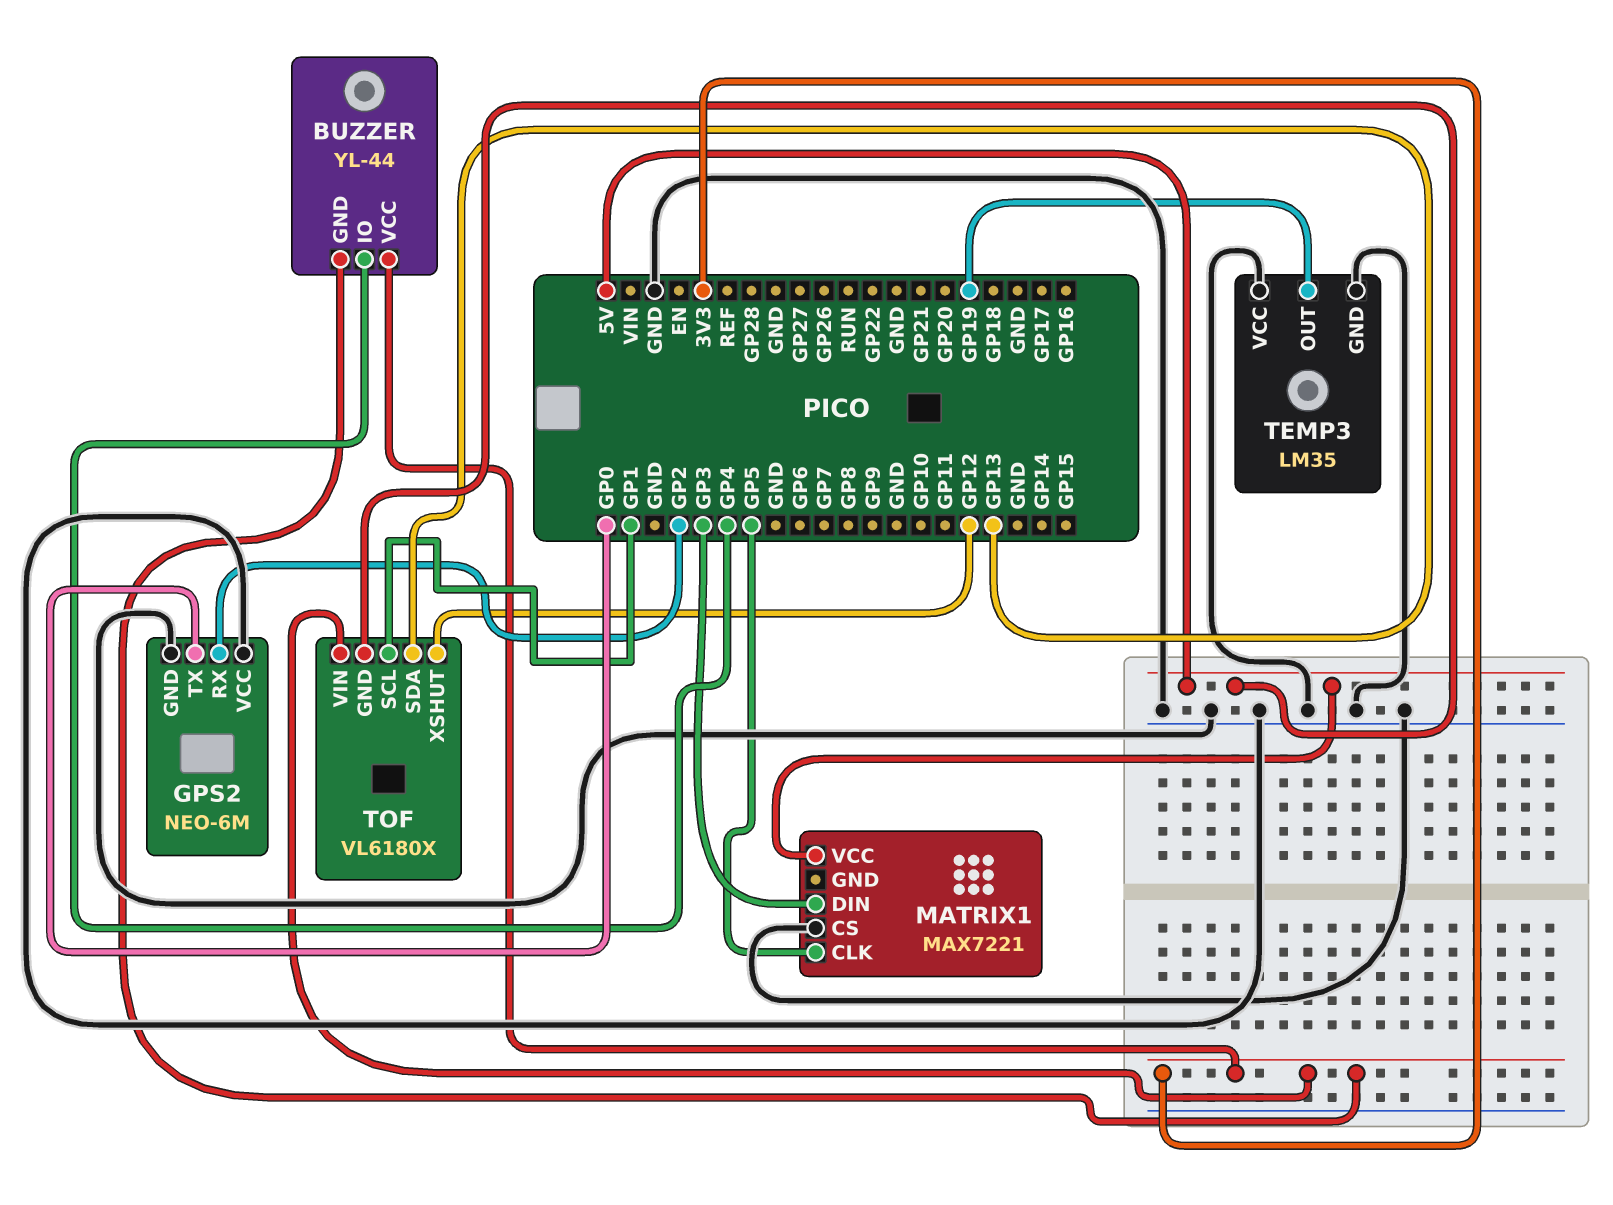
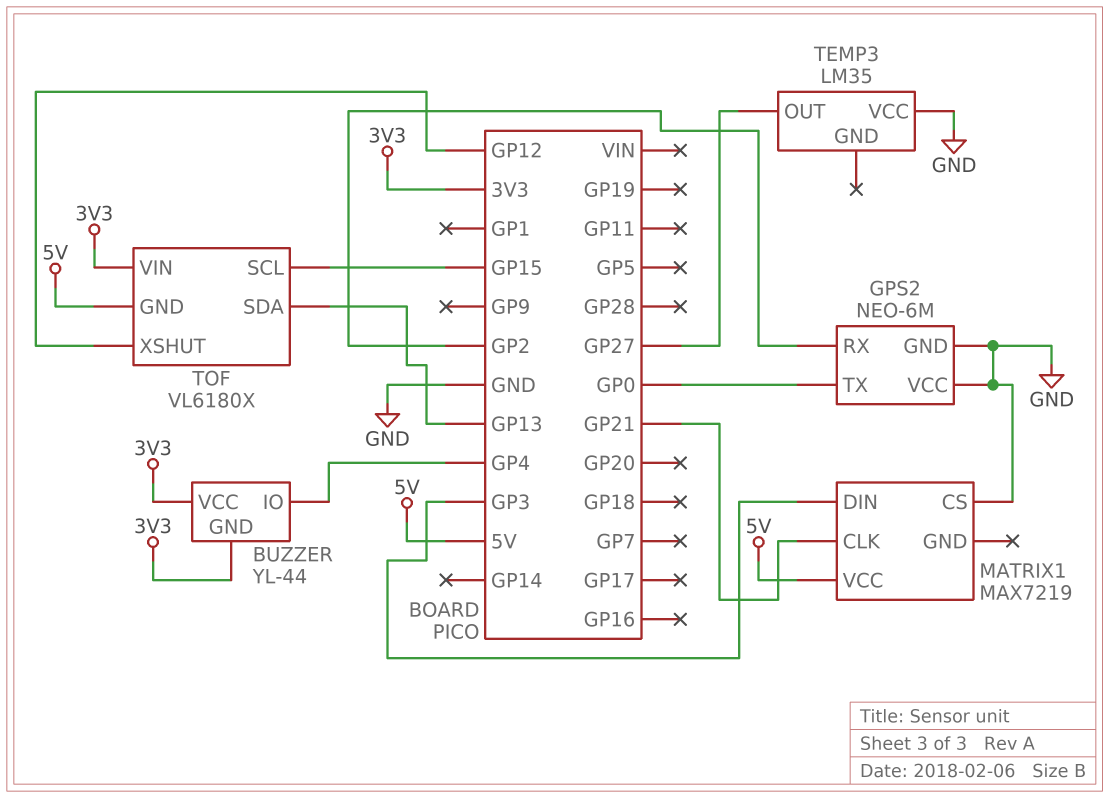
MATRIX1: MAX7221 -> MAX7219
MATRIX1 pin CLK: GP5 -> GP21
TEMP3 pin GND: GND -> none
TEMP3 pin OUT: GP19 -> GP27
TOF pin SCL: GP1 -> GP15

